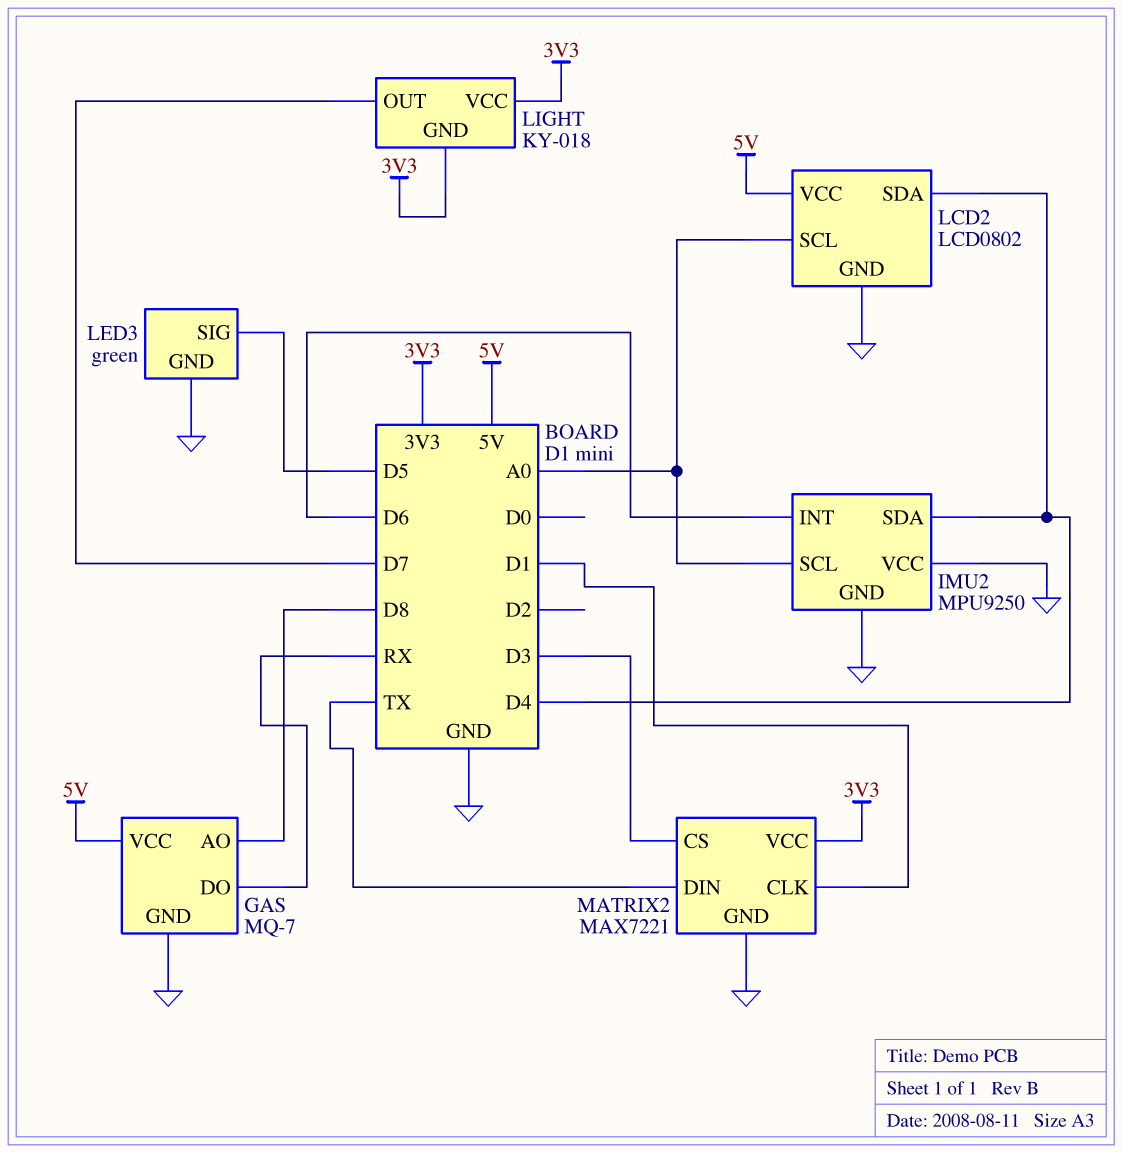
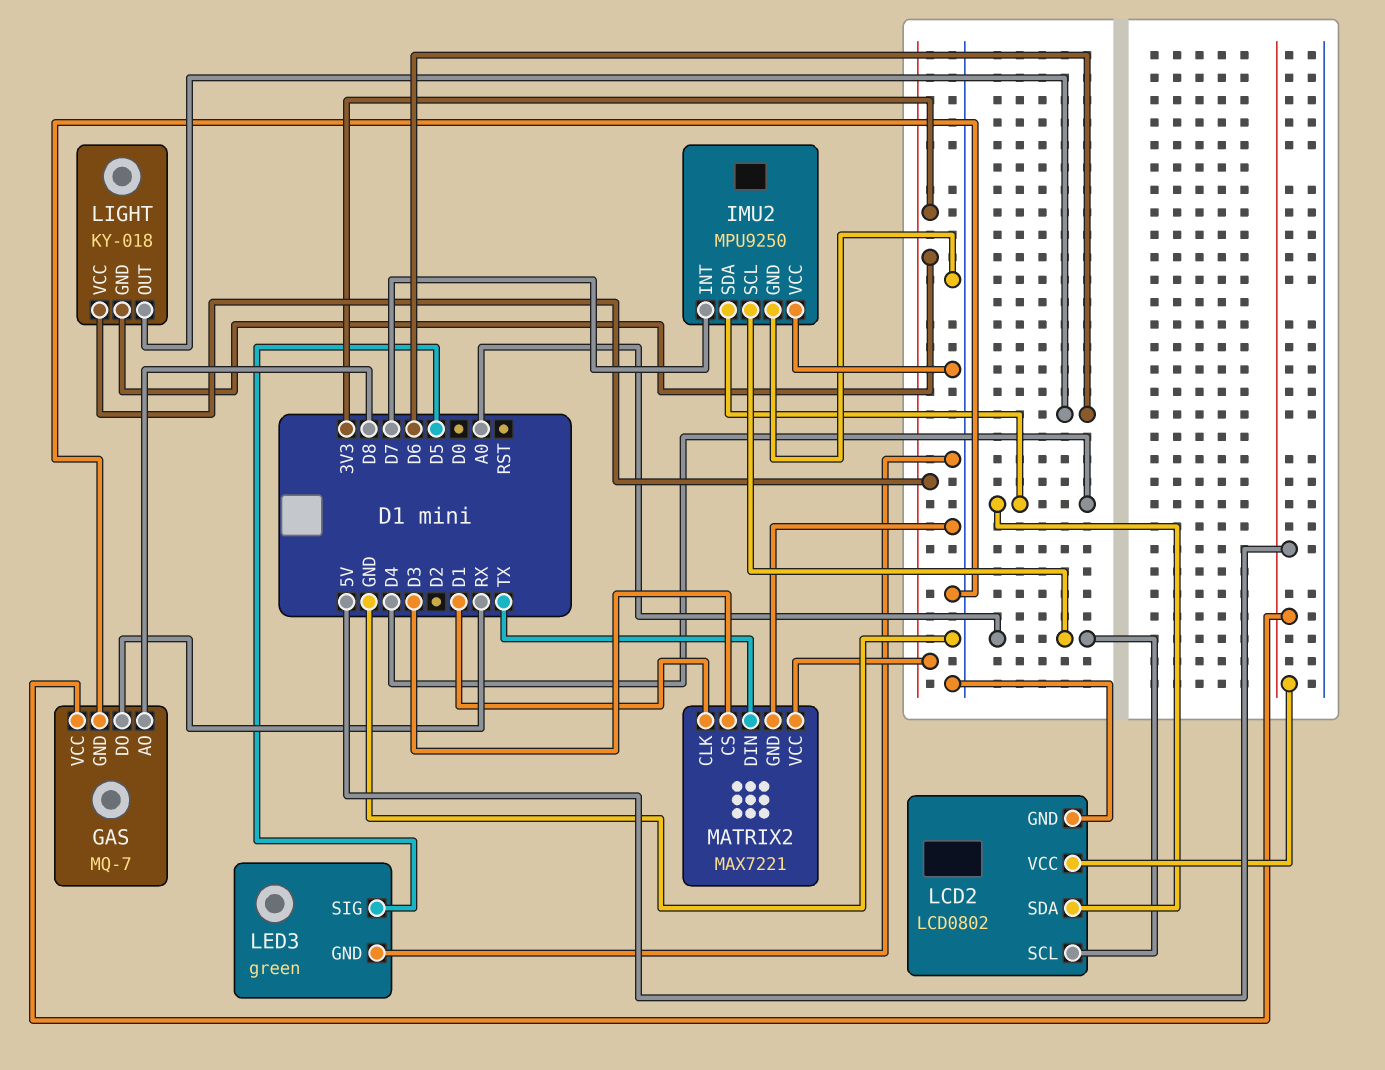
IMU2 pin INT: D6 -> D7
LIGHT pin OUT: D7 -> D6

